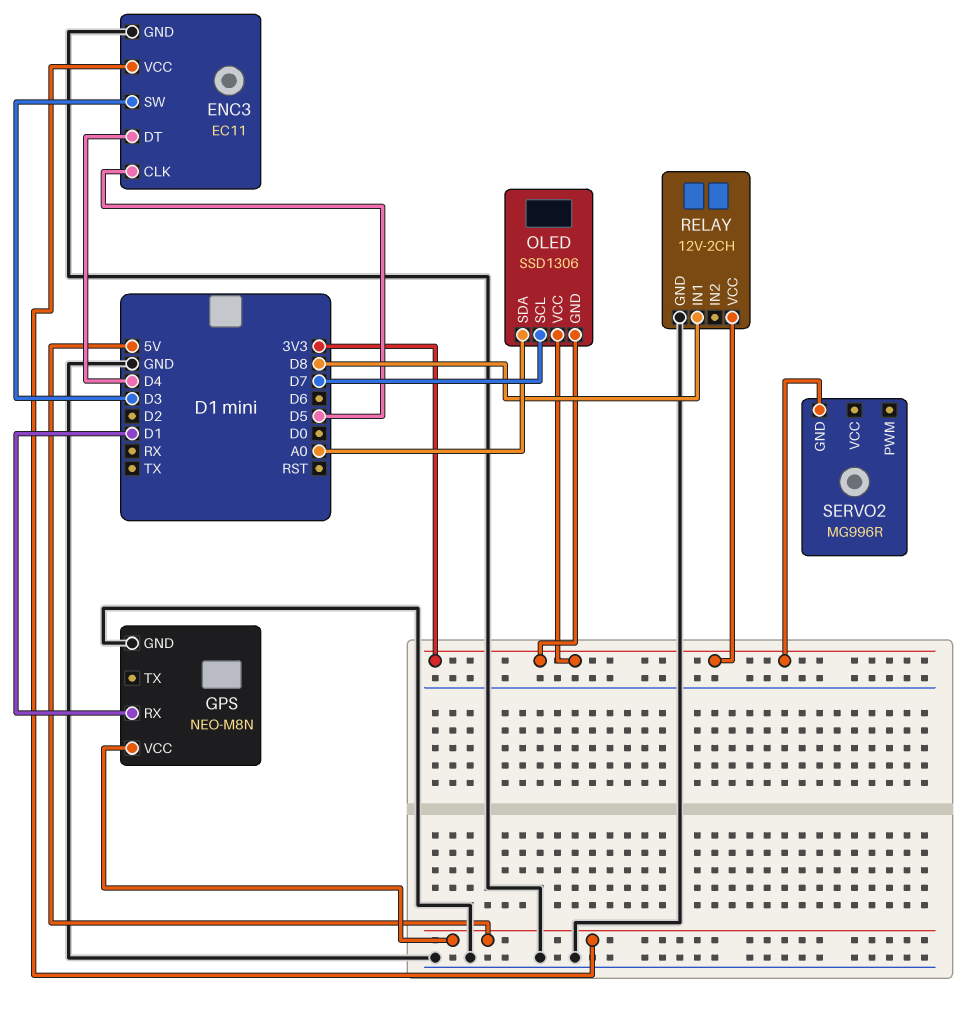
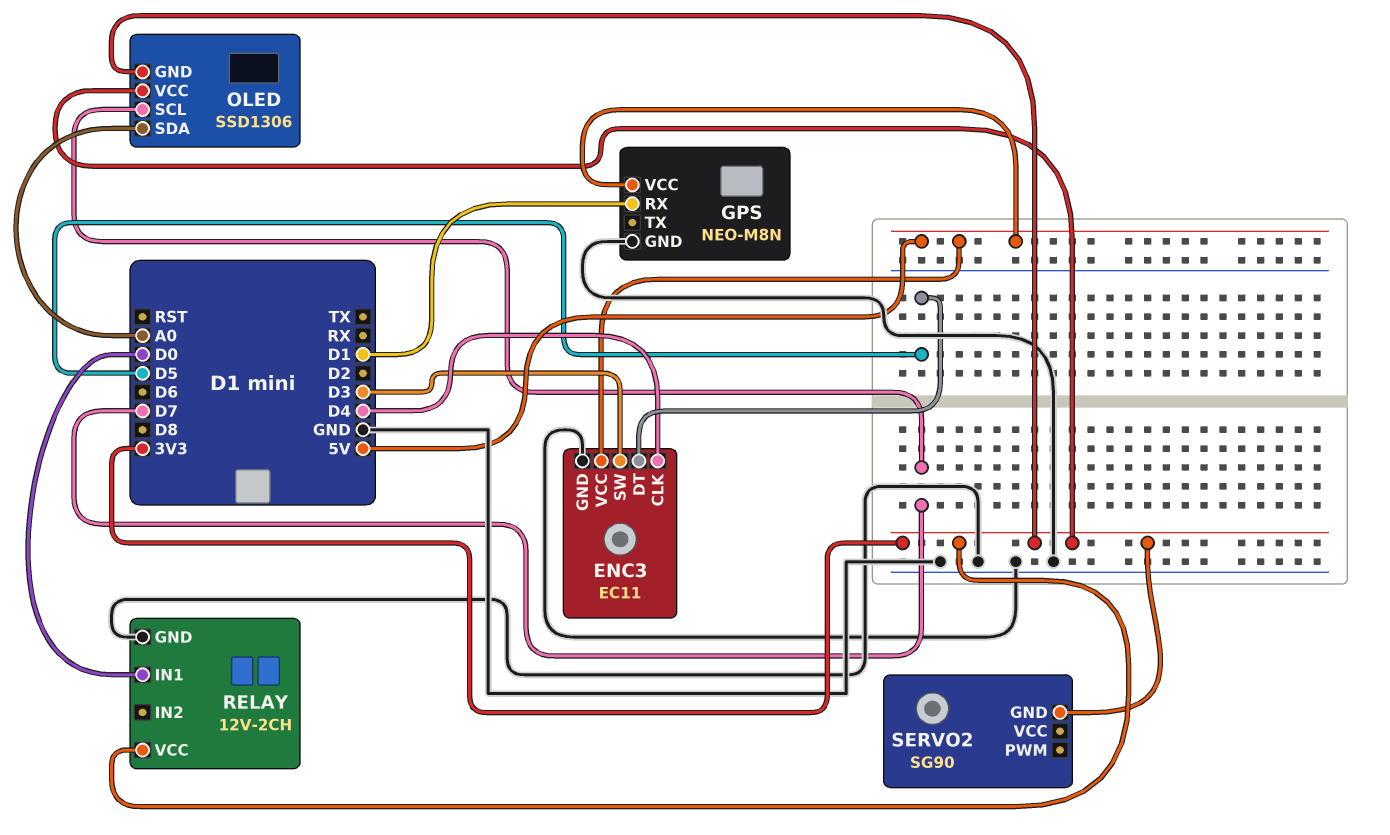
ENC3 pin CLK: D5 -> D4
ENC3 pin DT: D4 -> D5
RELAY pin IN1: D8 -> D0
SERVO2: MG996R -> SG90

